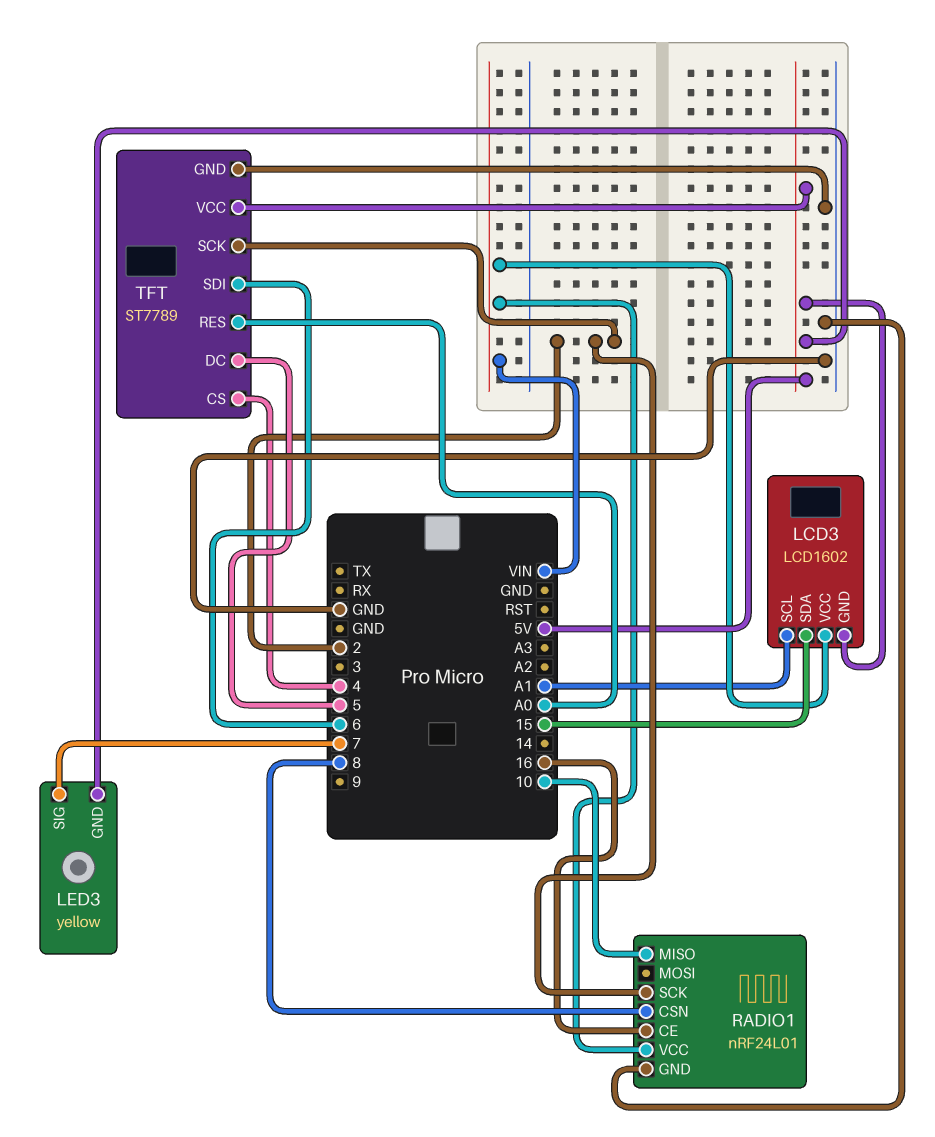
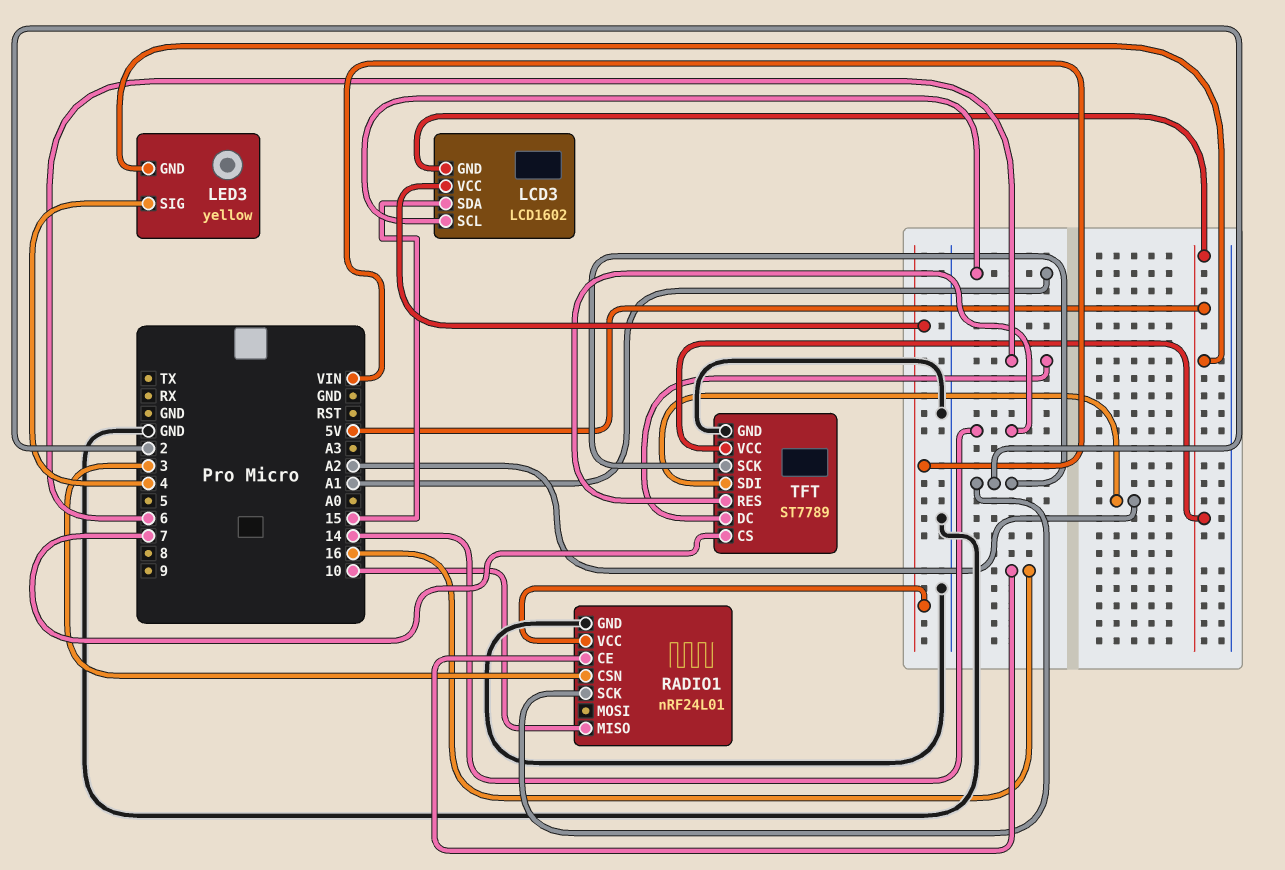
LED3 pin SIG: 7 -> 4
RADIO1 pin CSN: 8 -> 3
TFT pin CS: 4 -> 7
TFT pin DC: 5 -> 6
TFT pin RES: A0 -> 14
TFT pin SDI: 6 -> A2

